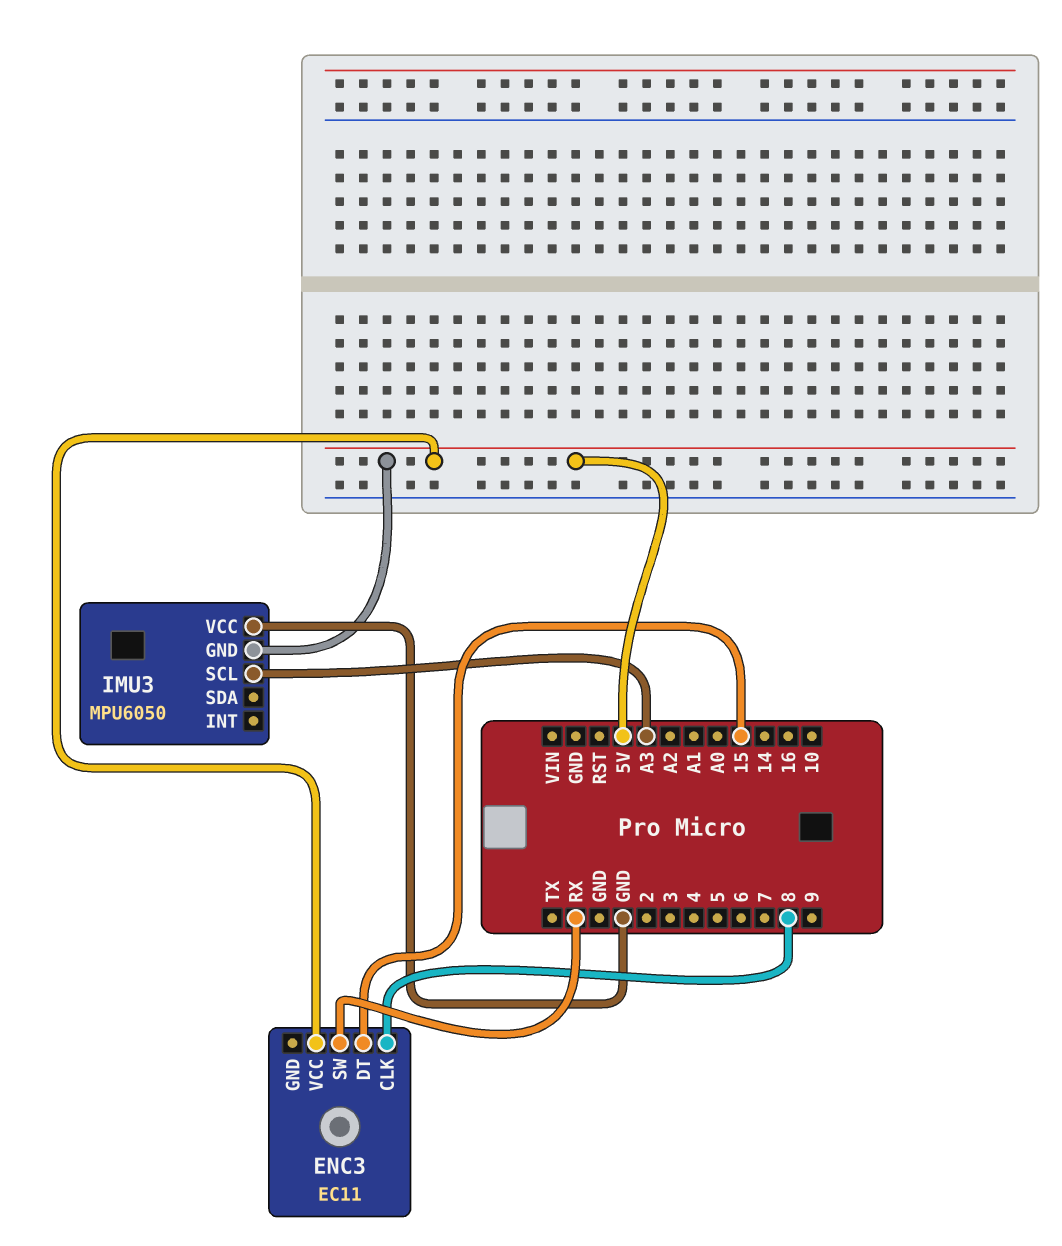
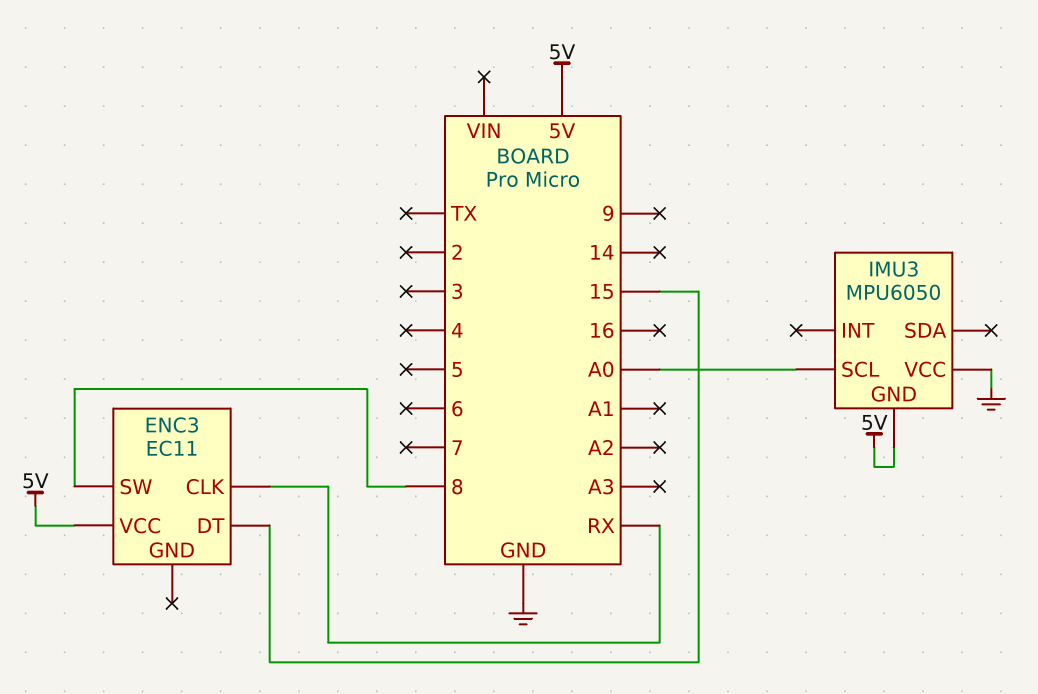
ENC3 pin CLK: 8 -> RX
ENC3 pin SW: RX -> 8
IMU3 pin SCL: A3 -> A0

